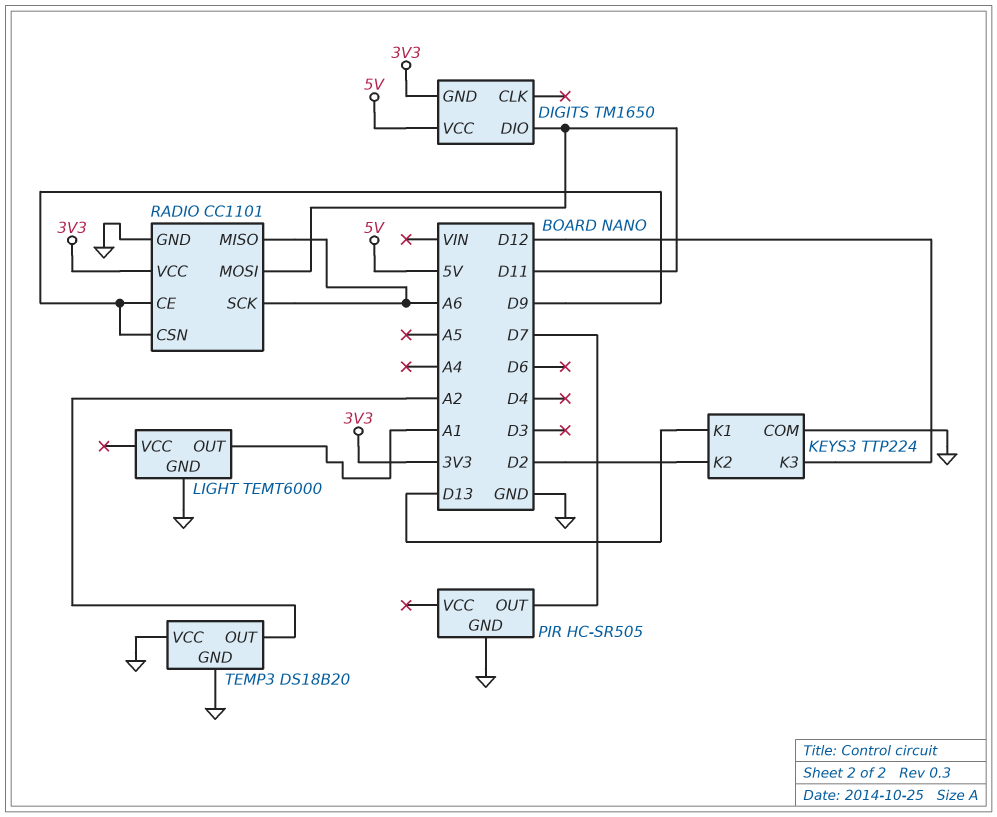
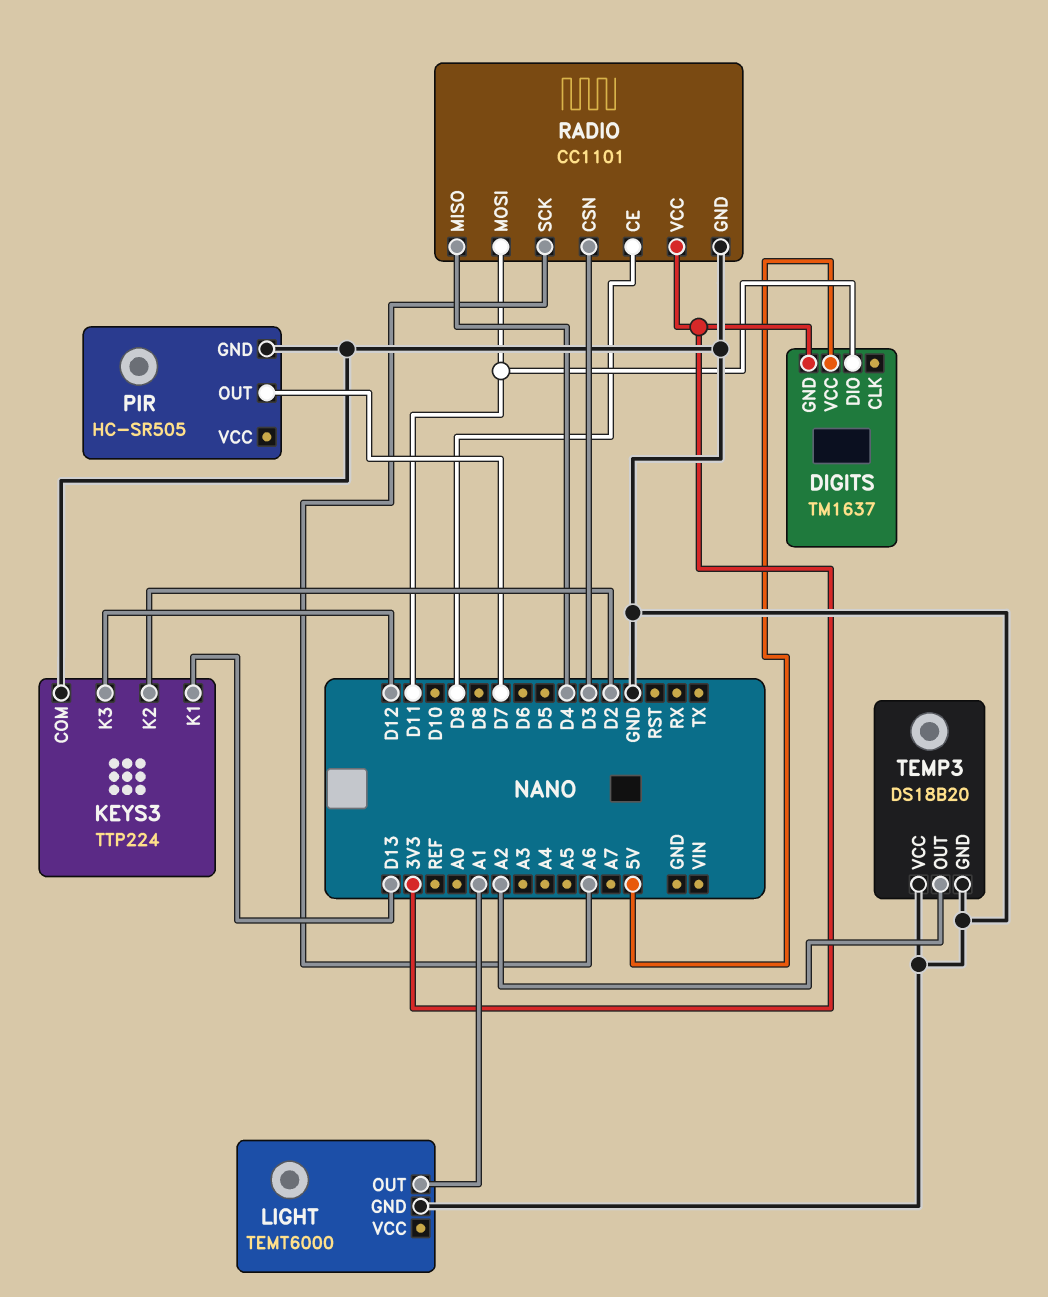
DIGITS: TM1650 -> TM1637
RADIO pin CSN: D9 -> D3
RADIO pin MISO: A6 -> D4

